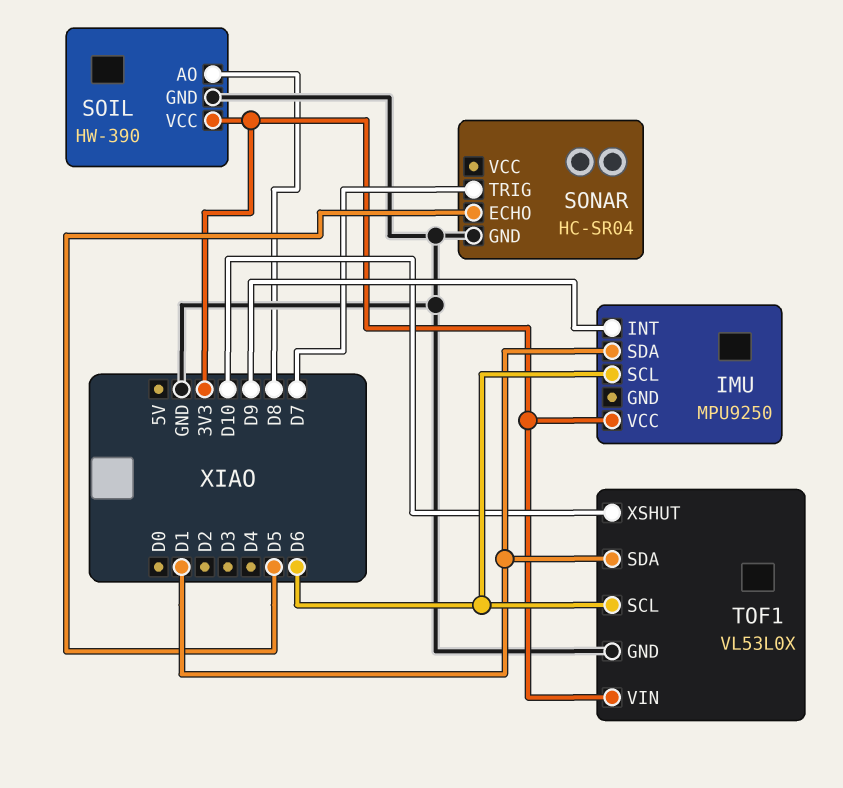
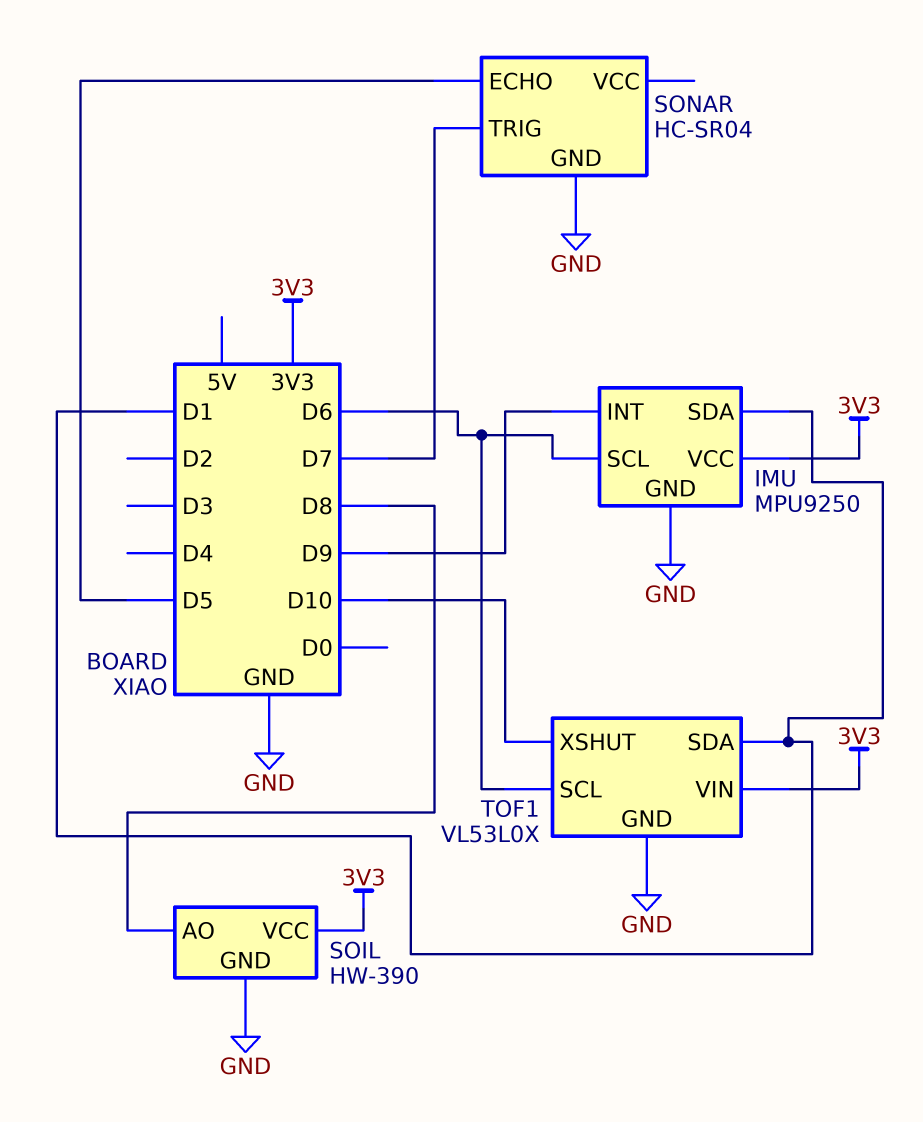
IMU pin GND: none -> GND

